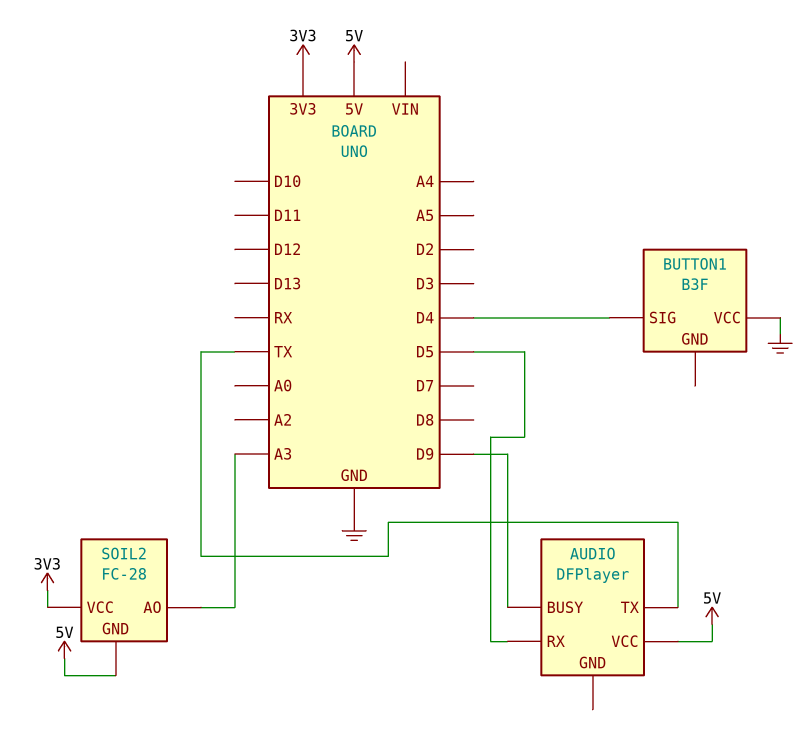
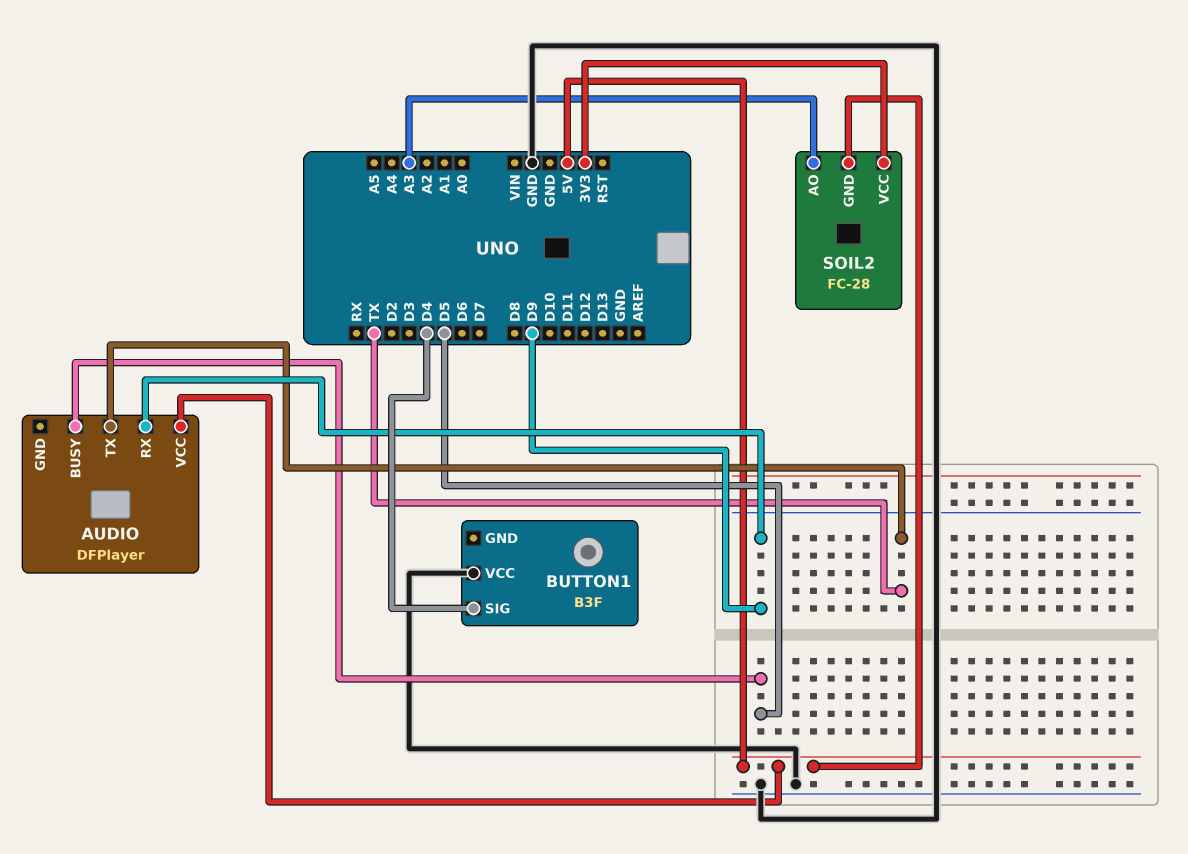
AUDIO pin BUSY: D9 -> D5
AUDIO pin RX: D5 -> D9

